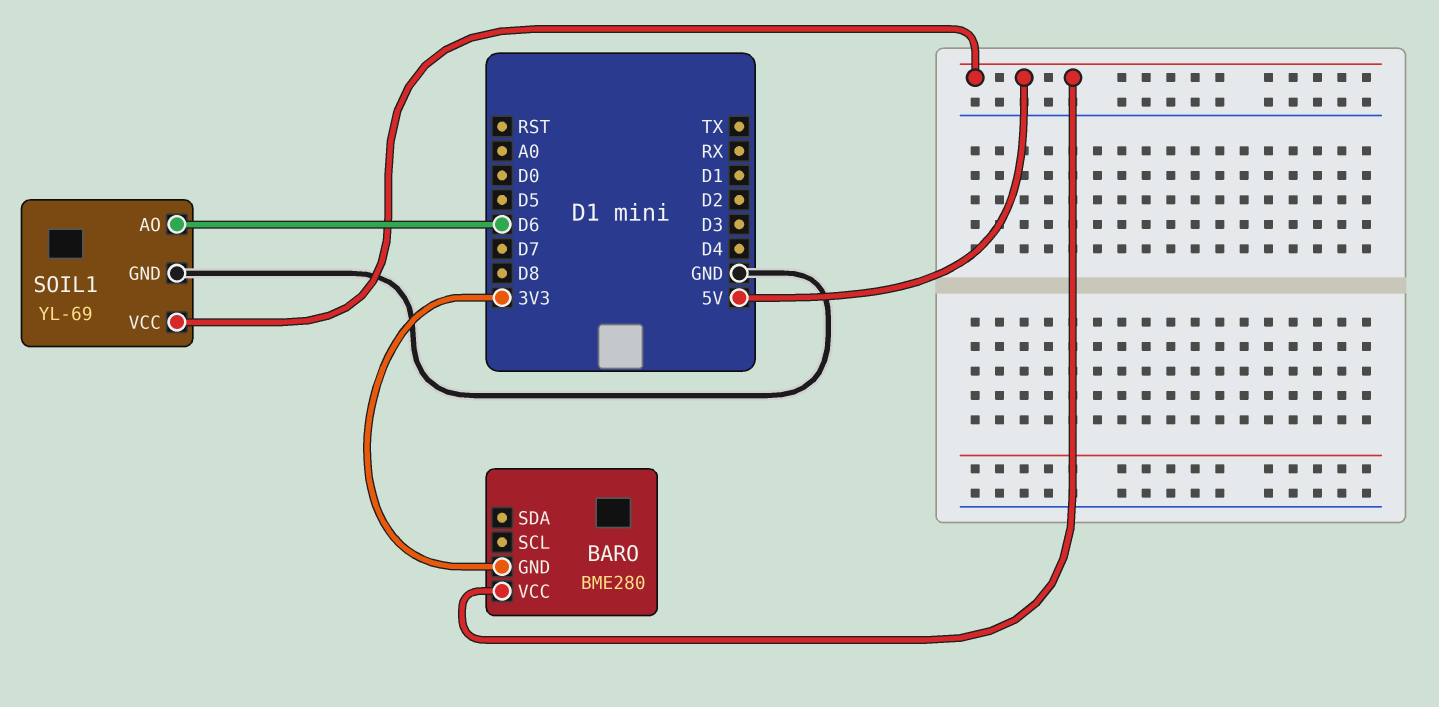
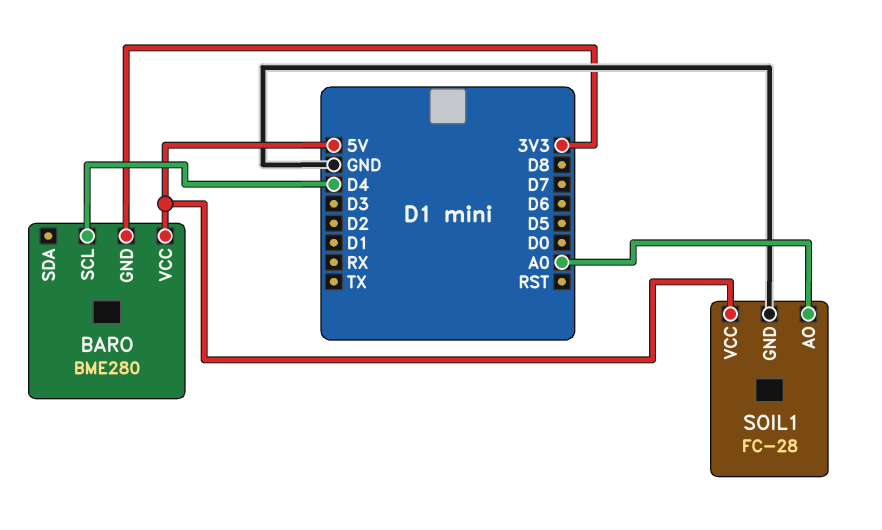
BARO pin SCL: none -> D4
SOIL1: YL-69 -> FC-28
SOIL1 pin AO: D6 -> A0

